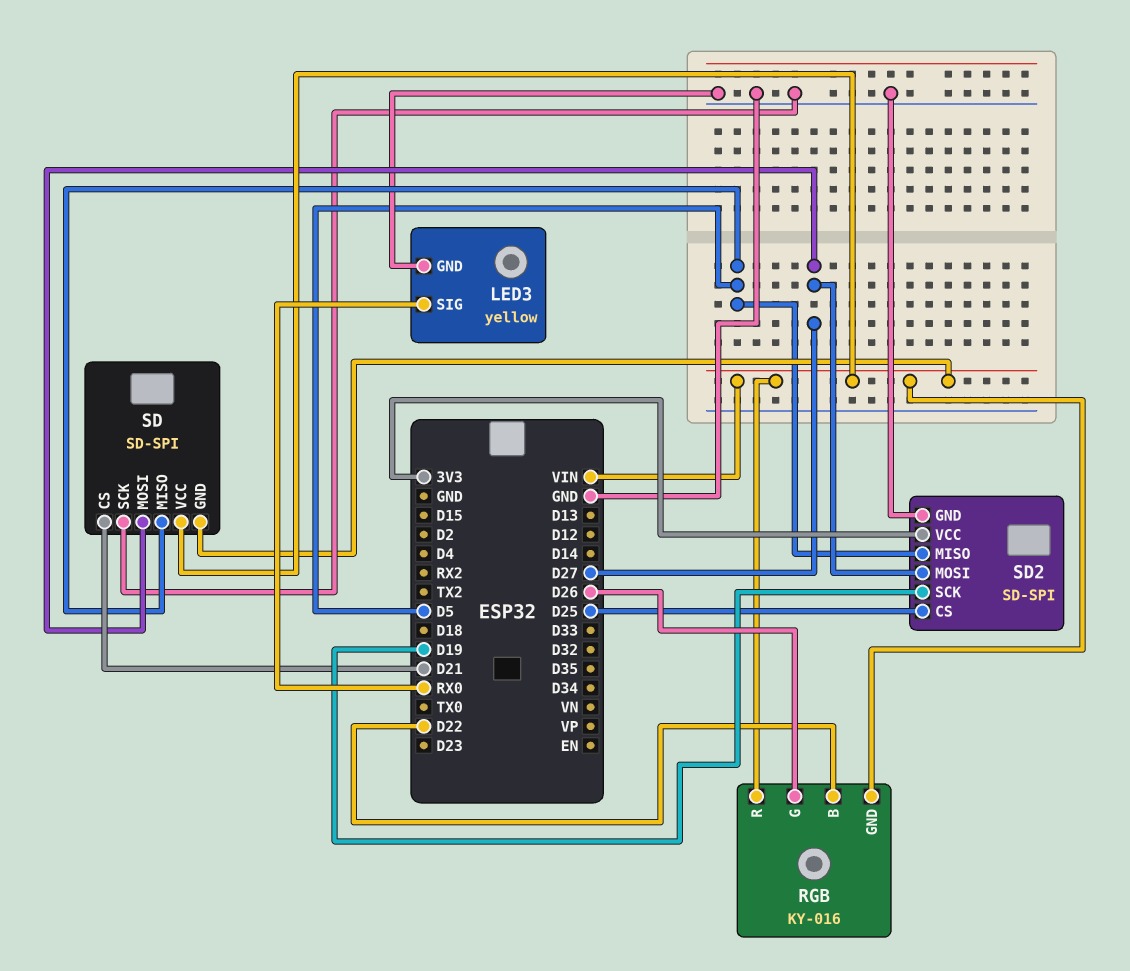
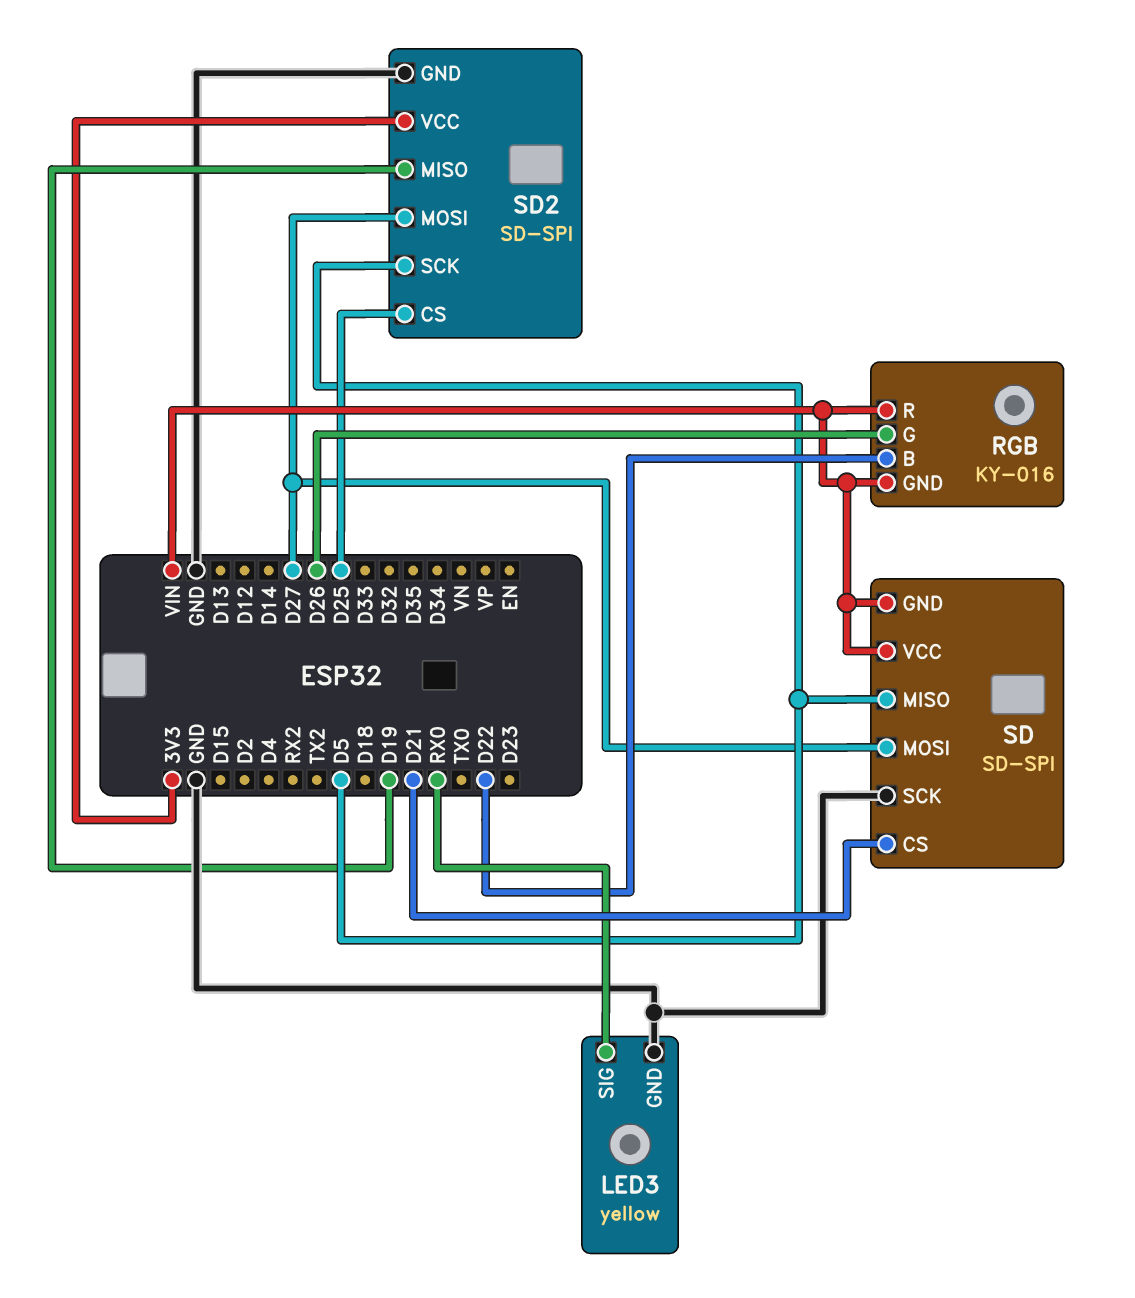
SD2 pin MISO: D5 -> D19
SD2 pin SCK: D19 -> D5

